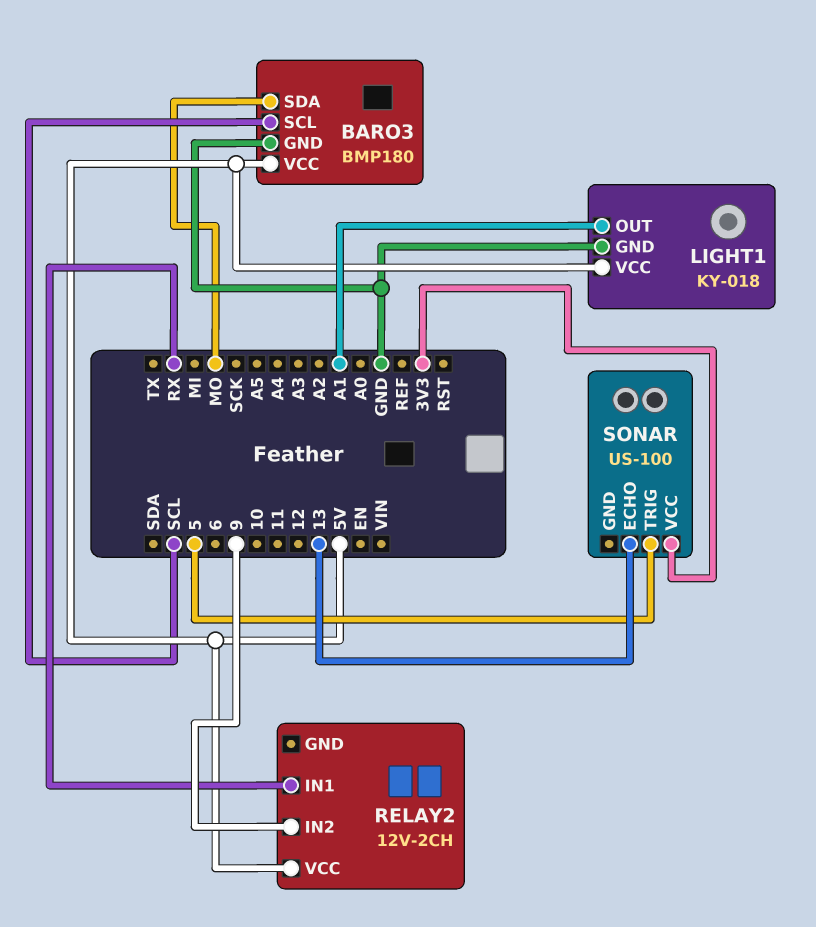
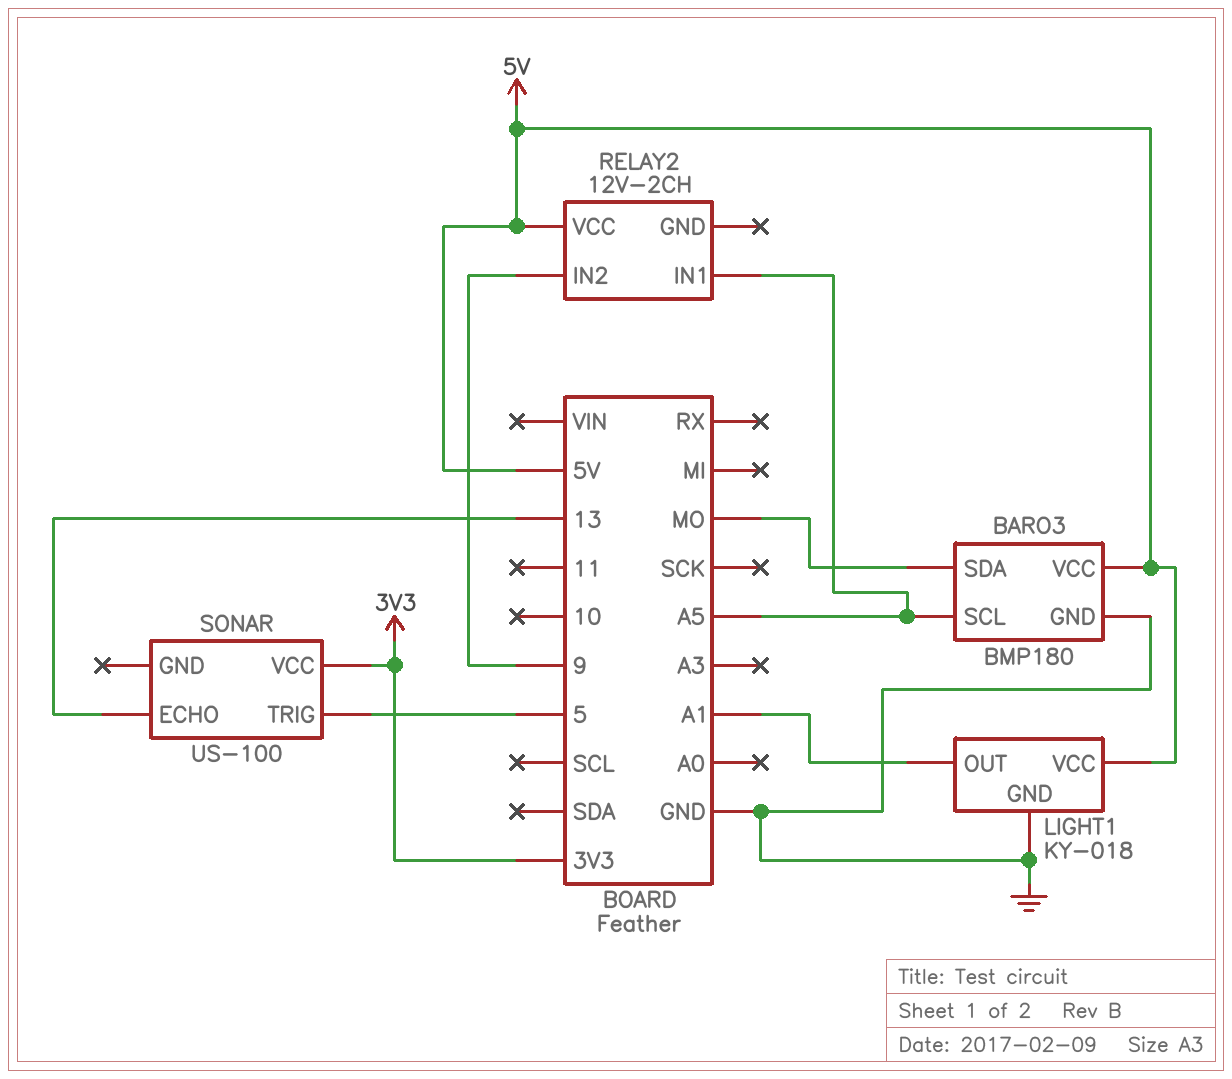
BARO3 pin SCL: SCL -> A5
RELAY2 pin IN1: RX -> A5

